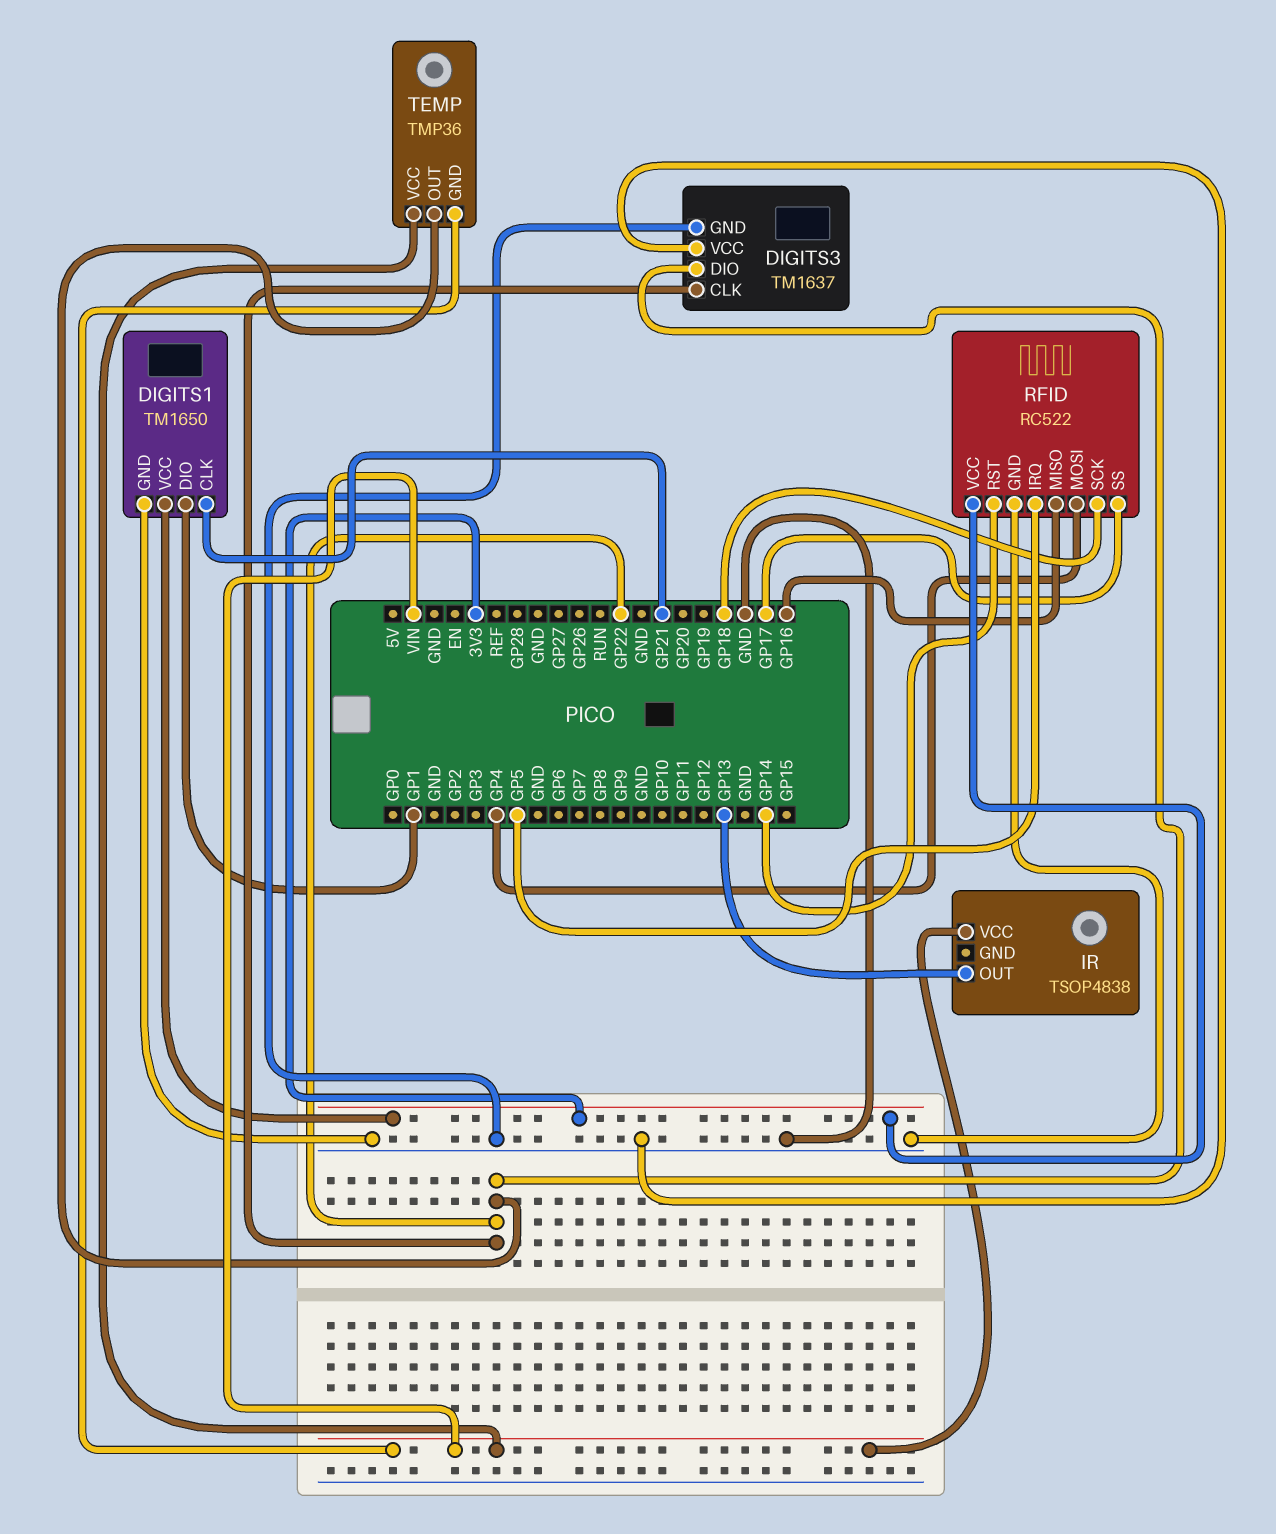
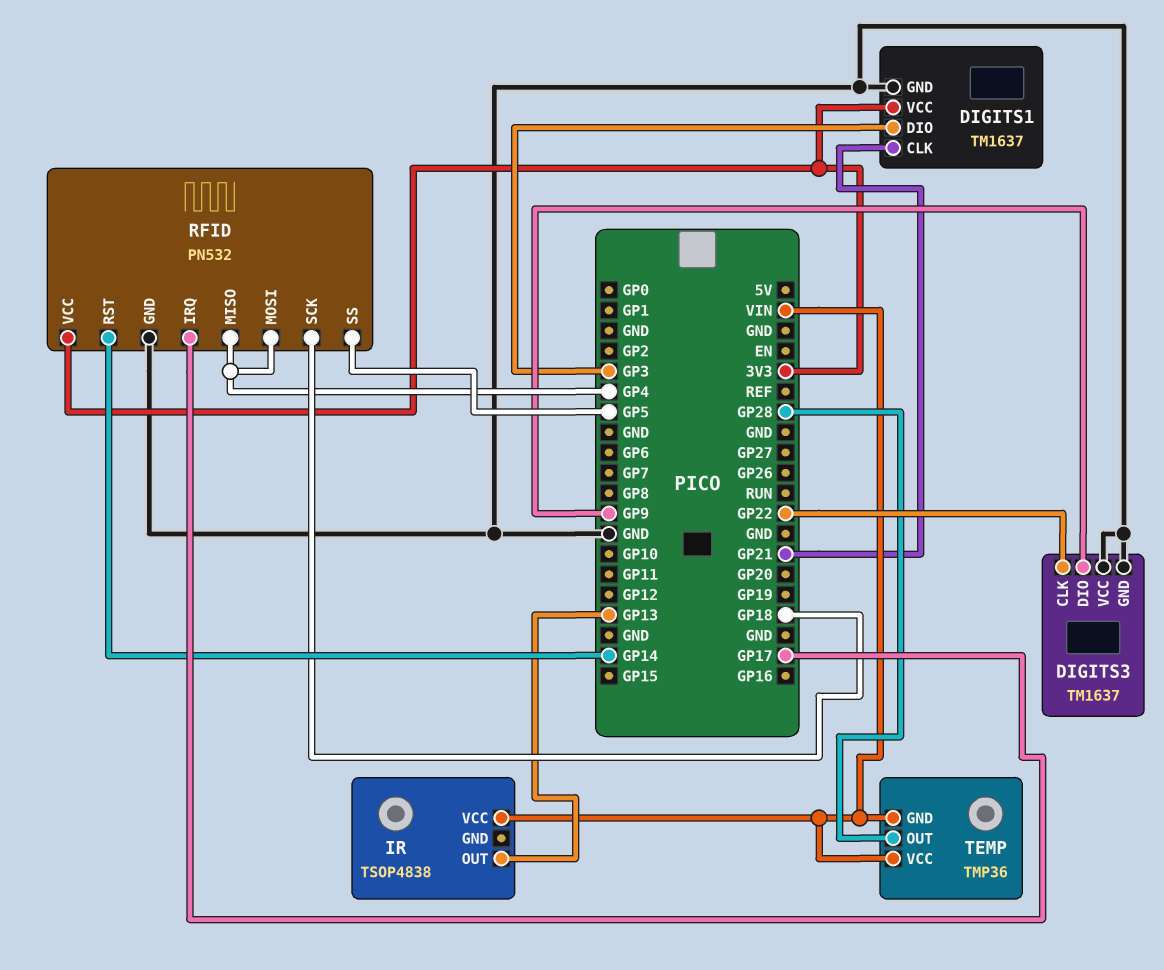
DIGITS1: TM1650 -> TM1637
DIGITS1 pin DIO: GP1 -> GP3
DIGITS3 pin DIO: GP22 -> GP9
RFID: RC522 -> PN532
RFID pin IRQ: GP5 -> GP17
RFID pin MISO: GP16 -> GP4
RFID pin SS: GP17 -> GP5
TEMP pin OUT: GP22 -> GP28

